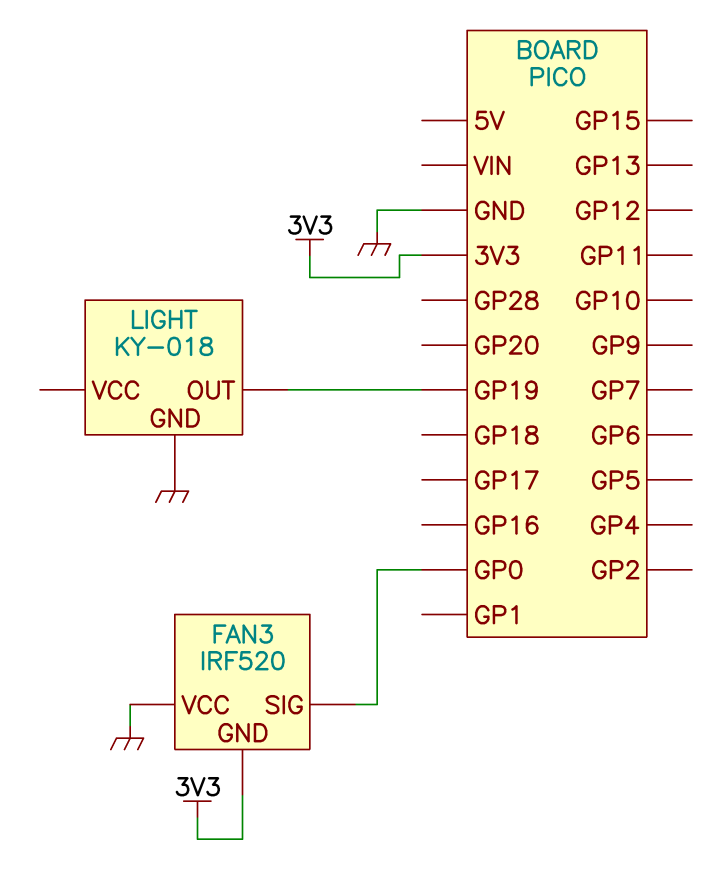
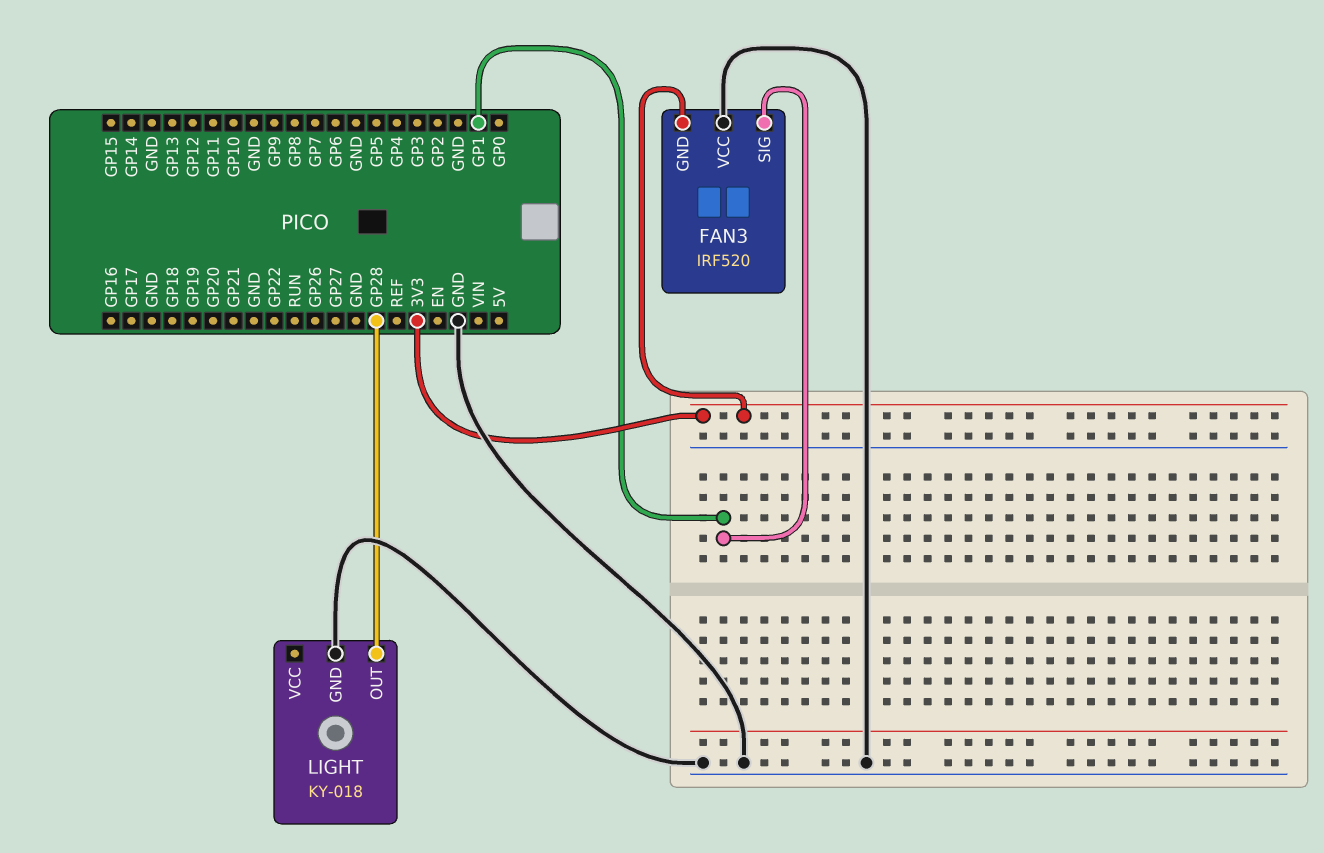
FAN3 pin SIG: GP0 -> GP1
LIGHT pin OUT: GP19 -> GP28

